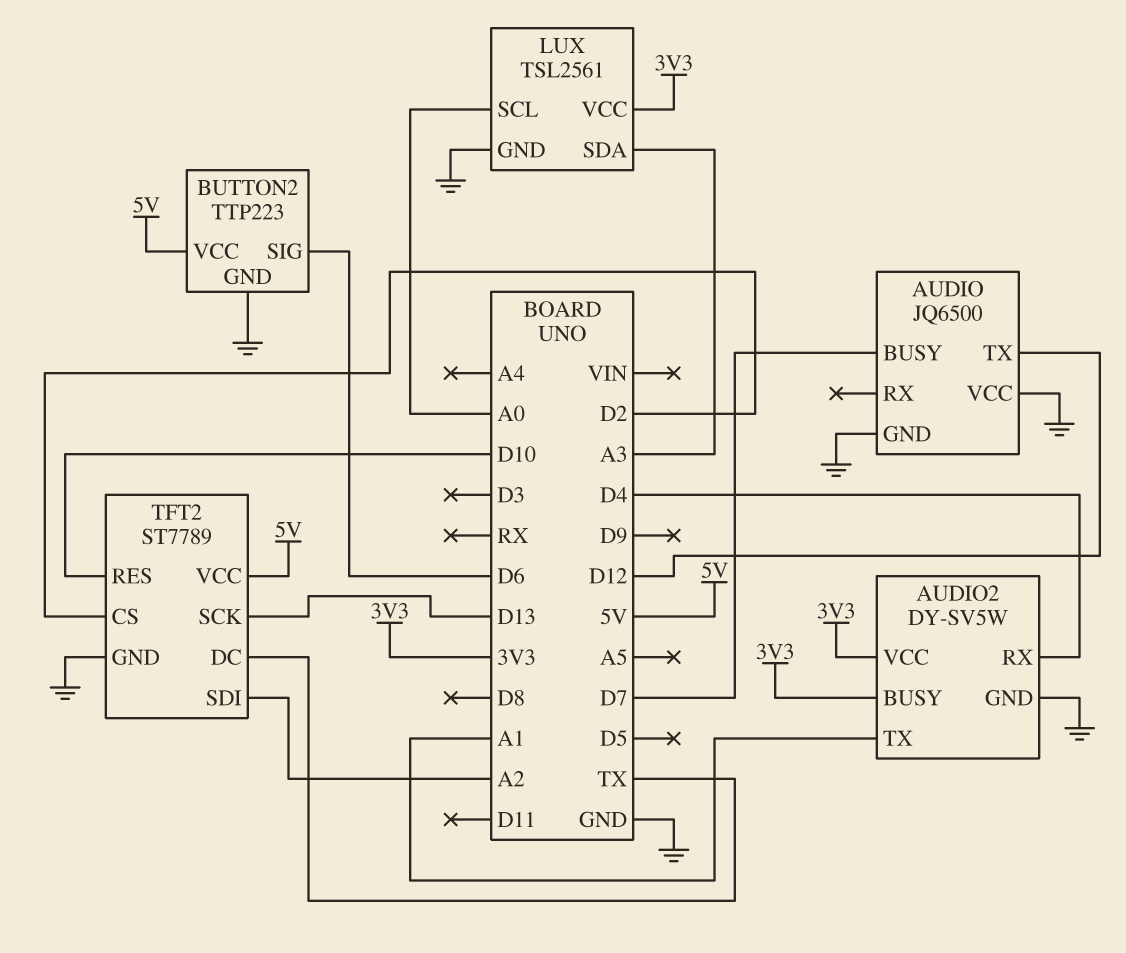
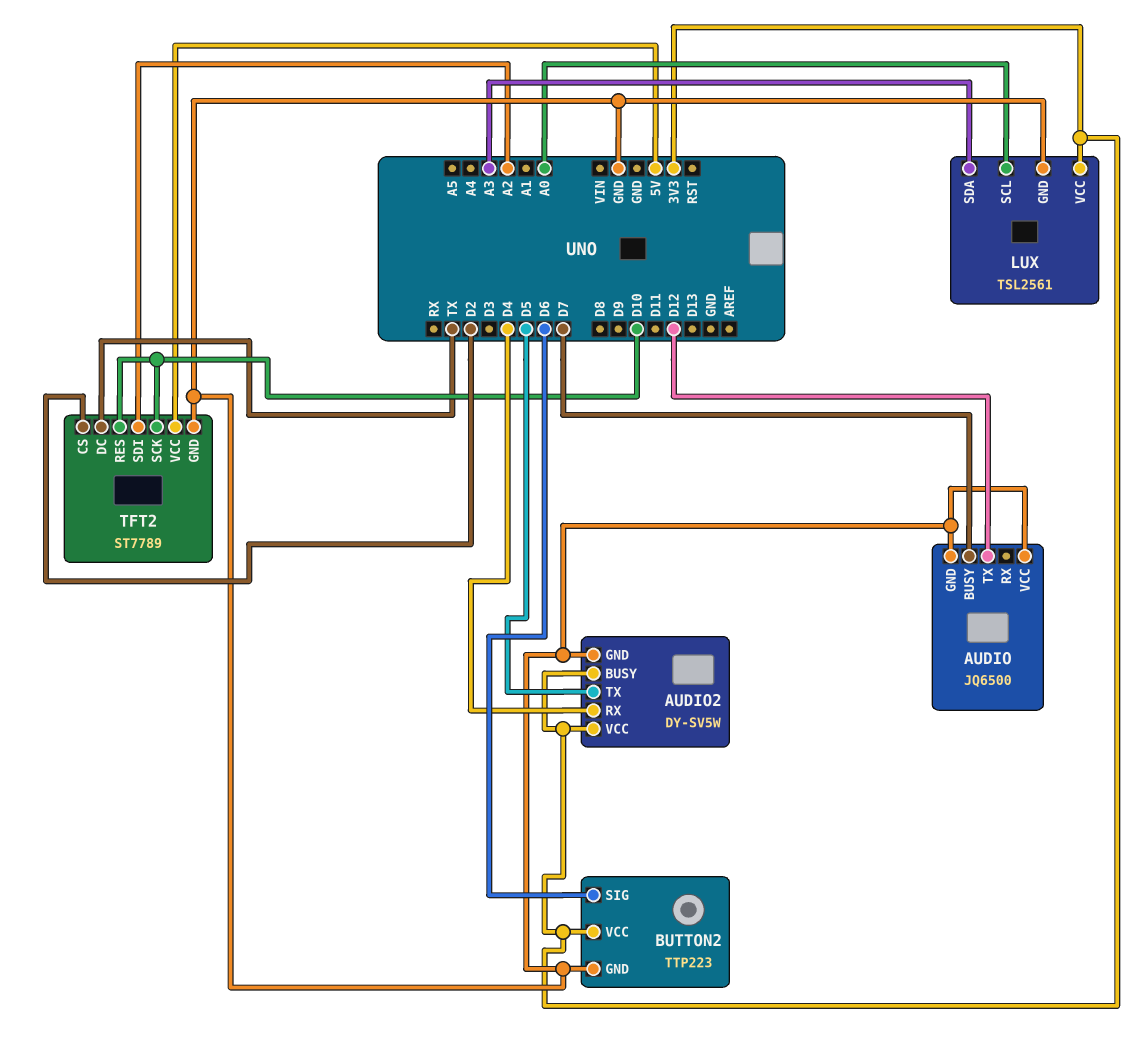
AUDIO2 pin TX: A1 -> D5
BUTTON2 pin VCC: 5V -> 3V3
TFT2 pin SCK: D13 -> D10

